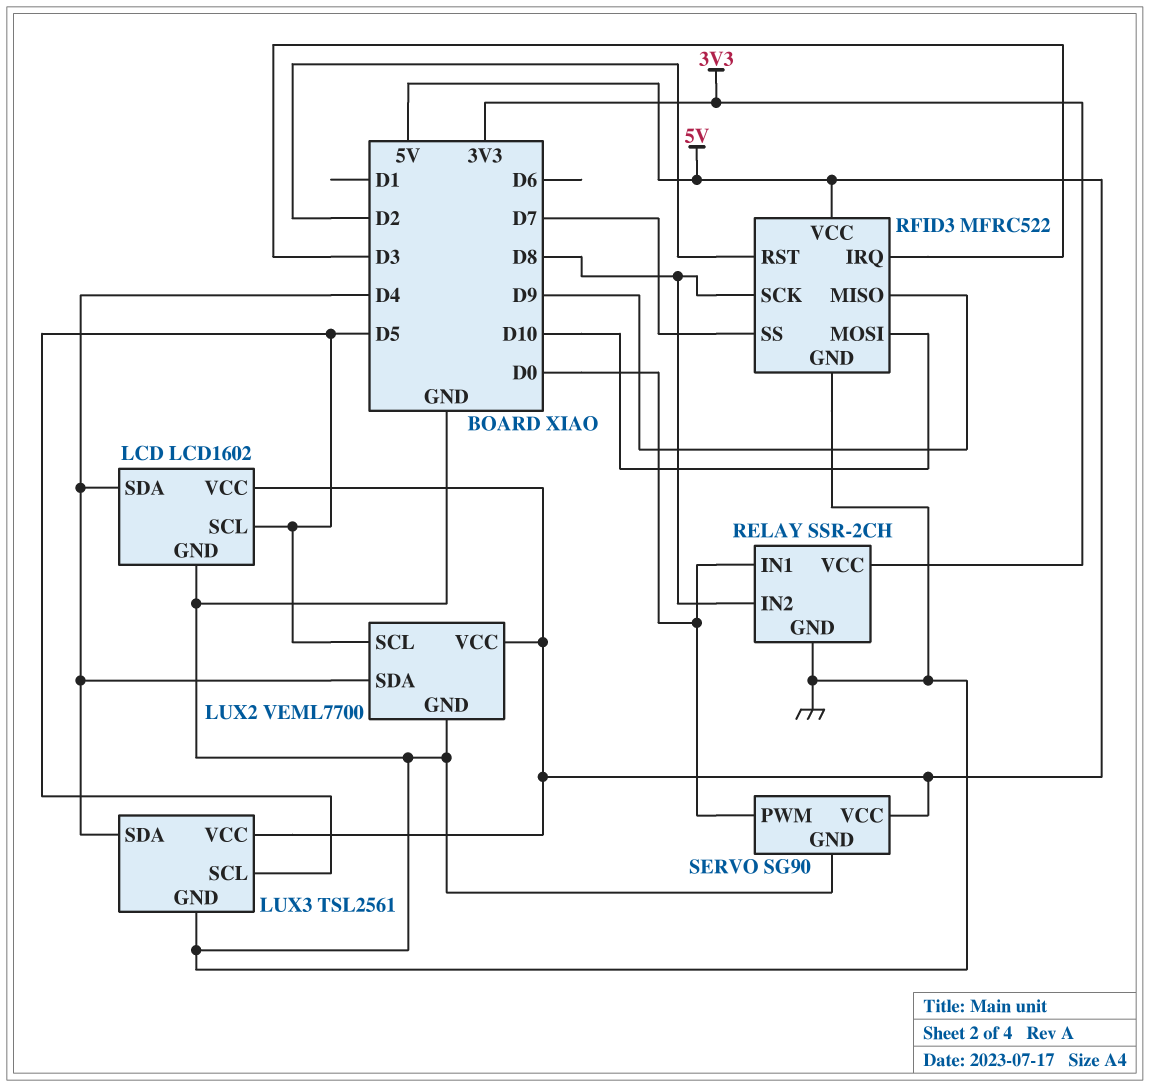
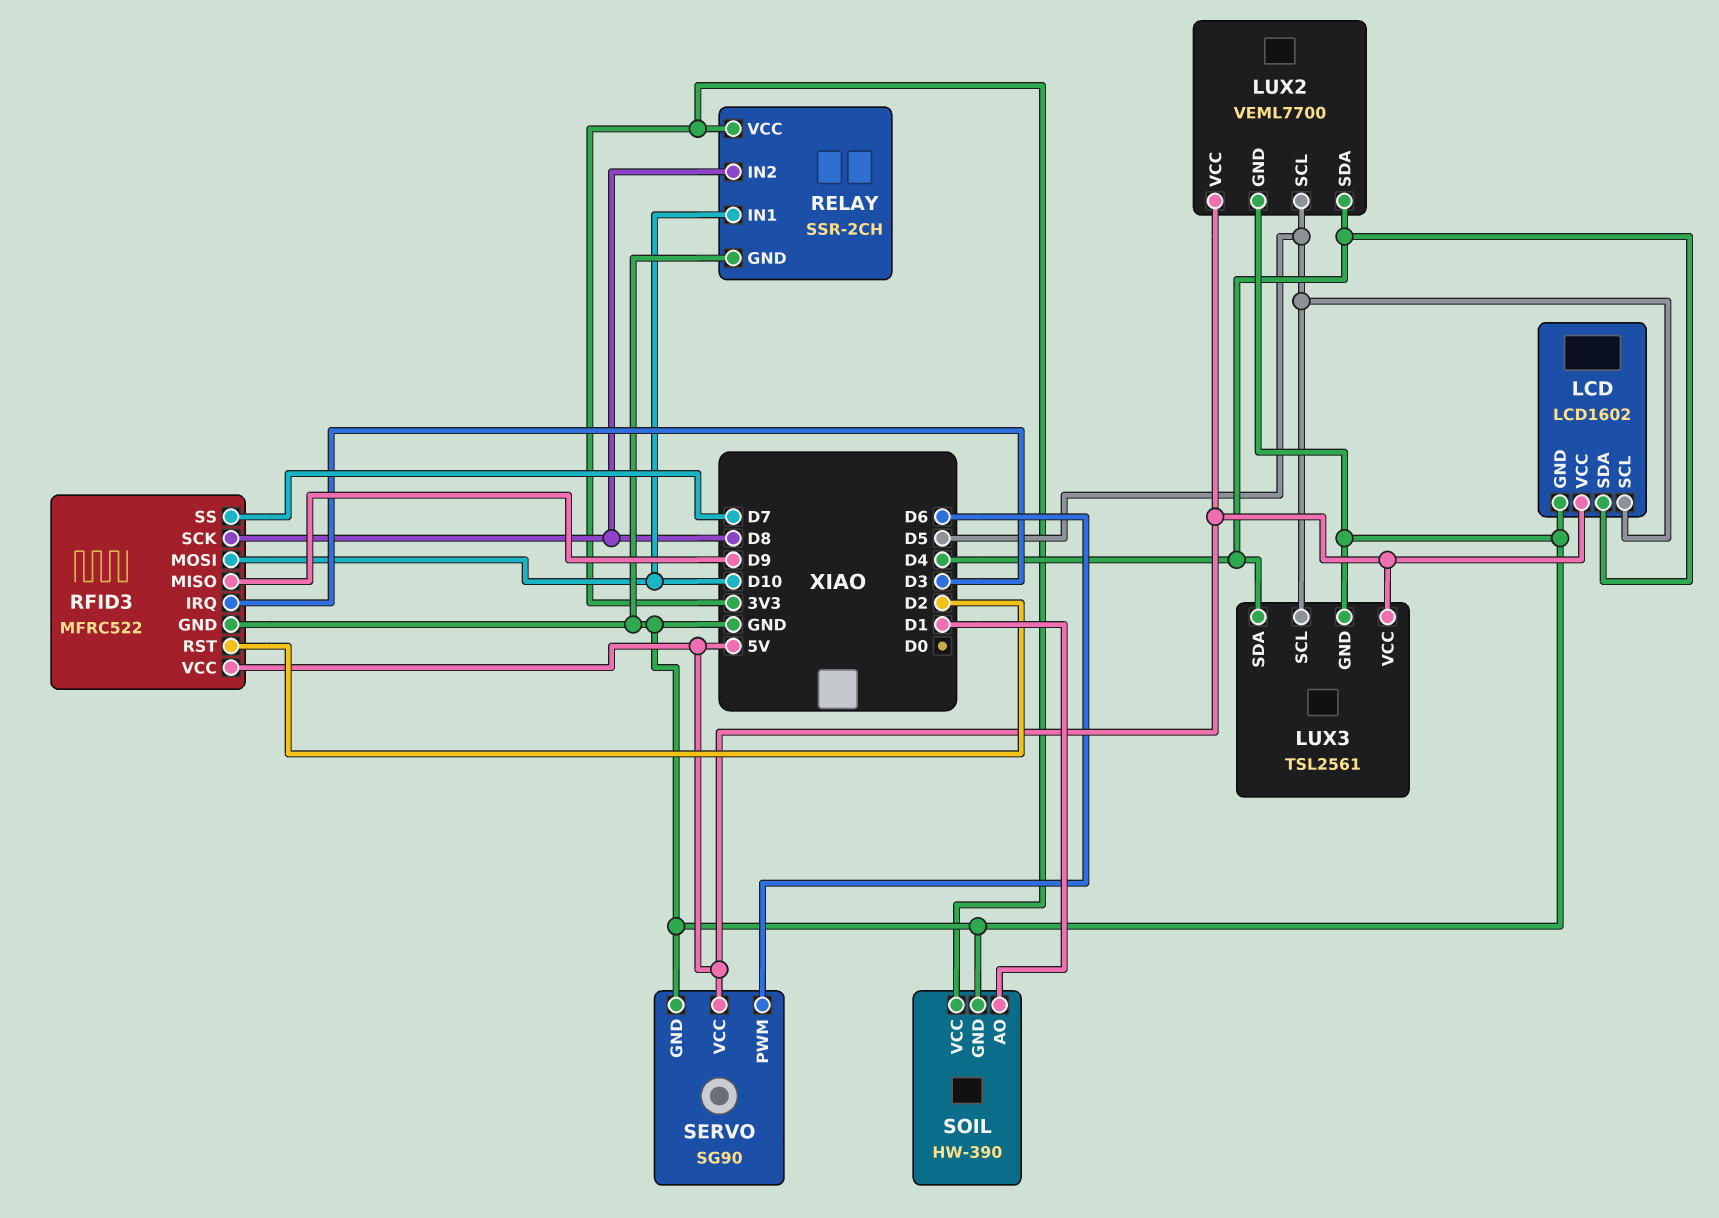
RELAY pin IN1: D0 -> D10
SERVO pin PWM: D0 -> D6
SOIL: none -> HW-390
SOIL pin AO: none -> D1
SOIL pin GND: none -> GND
SOIL pin VCC: none -> 3V3

